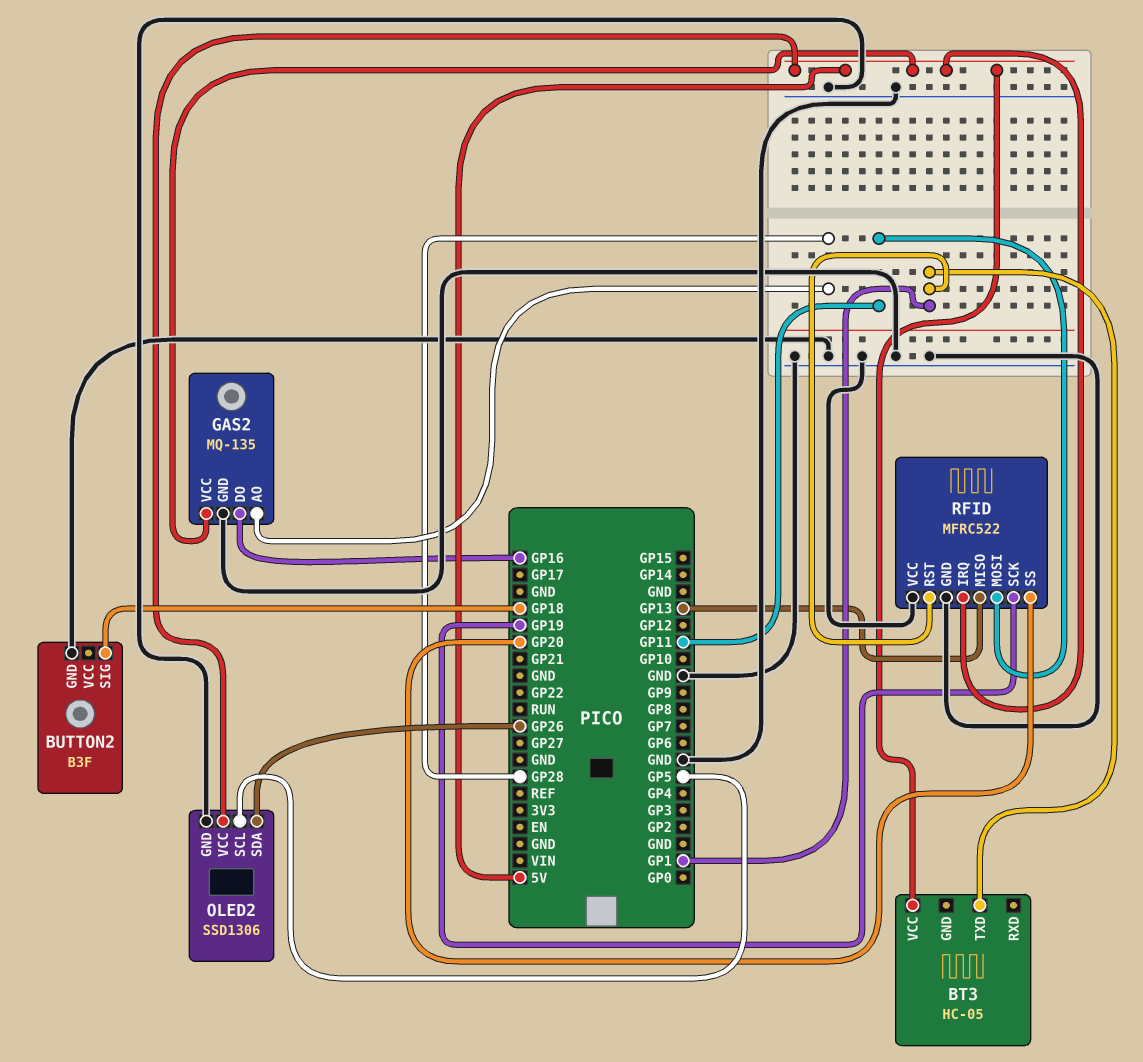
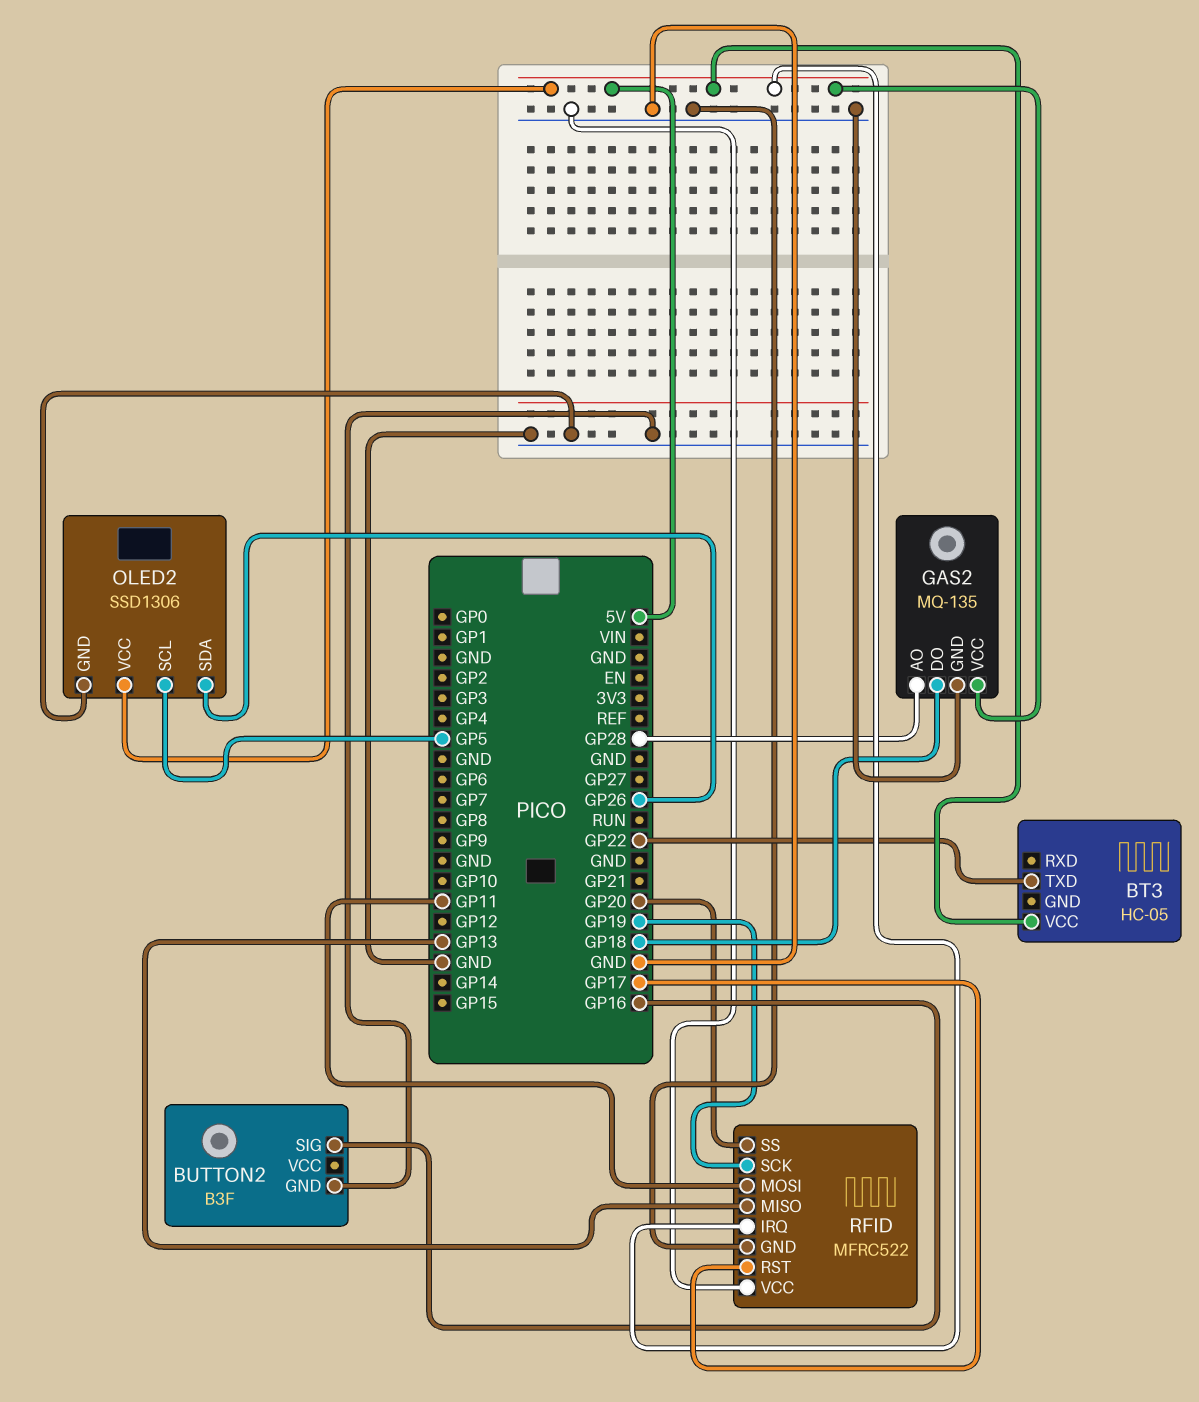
BT3 pin TXD: GP1 -> GP22
BUTTON2 pin SIG: GP18 -> GP16
GAS2 pin DO: GP16 -> GP18
RFID pin RST: GP1 -> GP17

